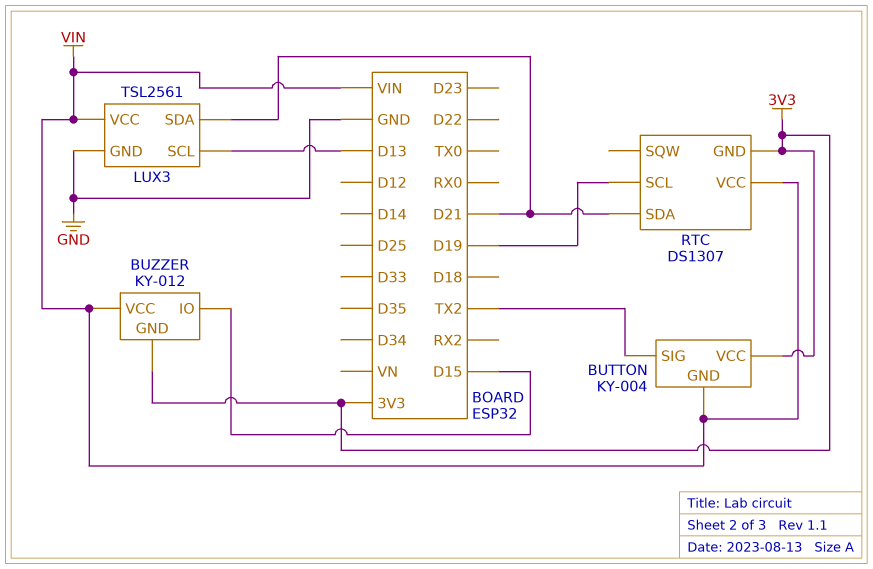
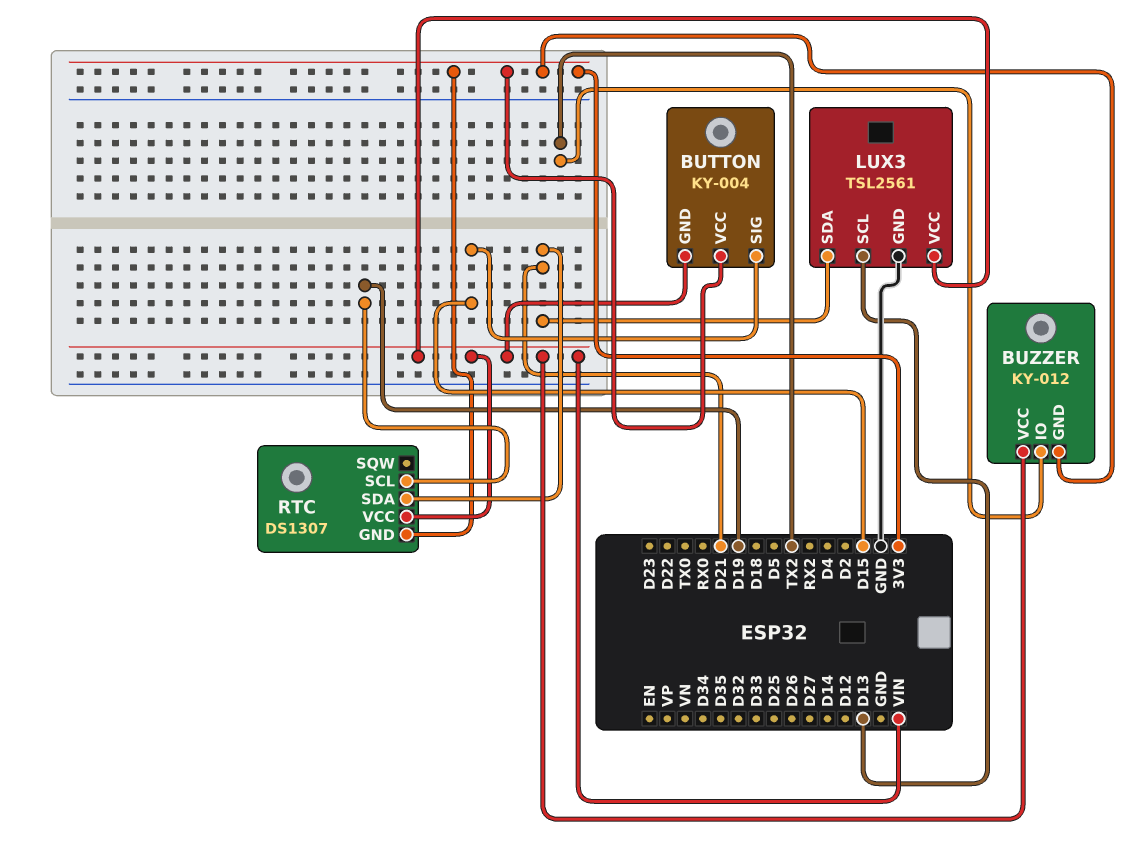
BUTTON pin SIG: TX2 -> D15
BUZZER pin IO: D15 -> TX2

